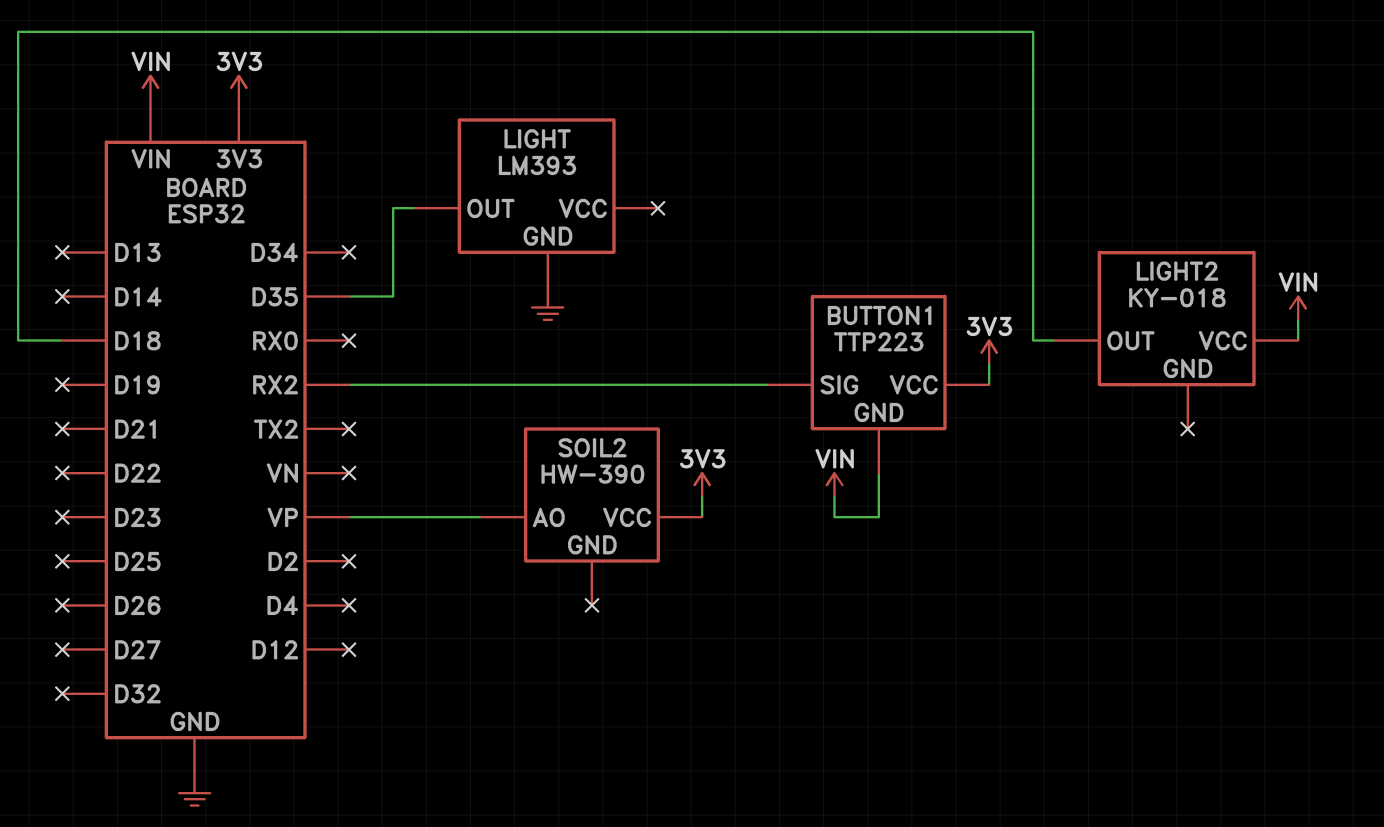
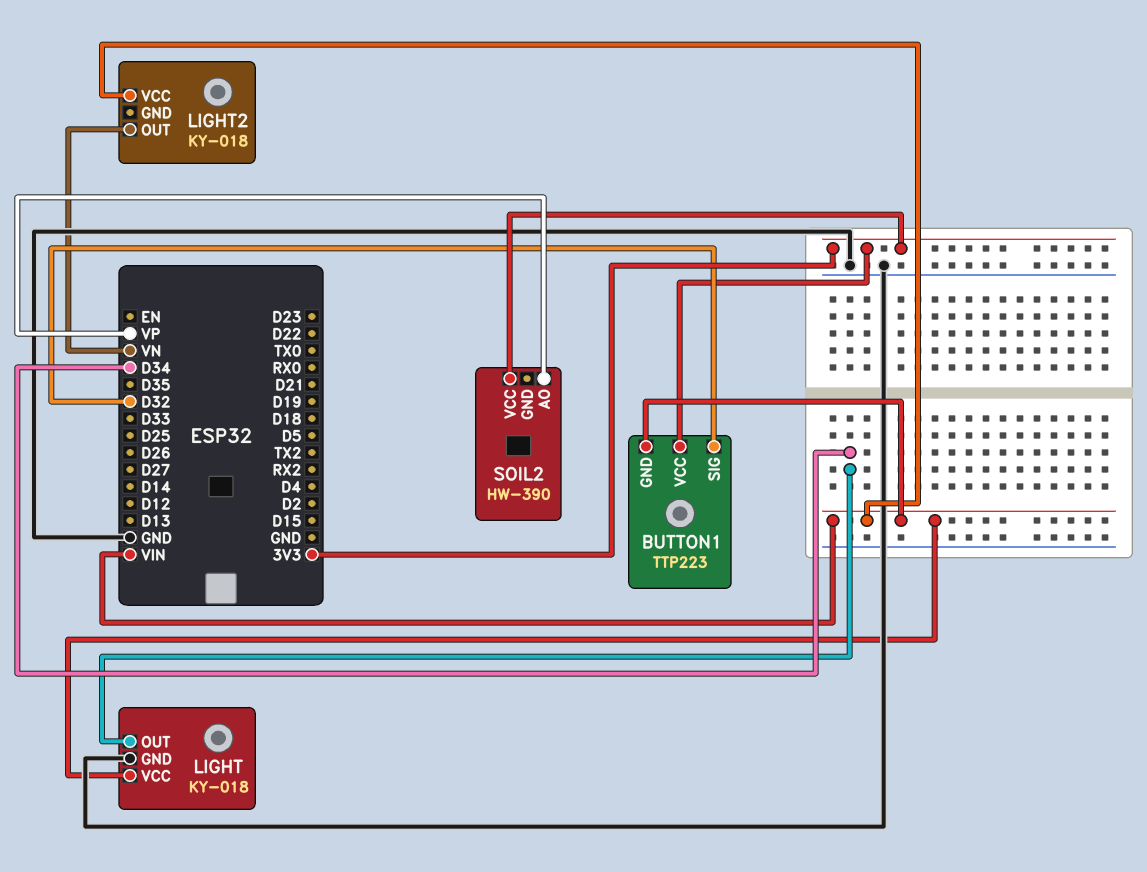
BUTTON1 pin SIG: RX2 -> D32
LIGHT: LM393 -> KY-018
LIGHT pin OUT: D35 -> D34
LIGHT pin VCC: none -> VIN
LIGHT2 pin OUT: D18 -> VN

